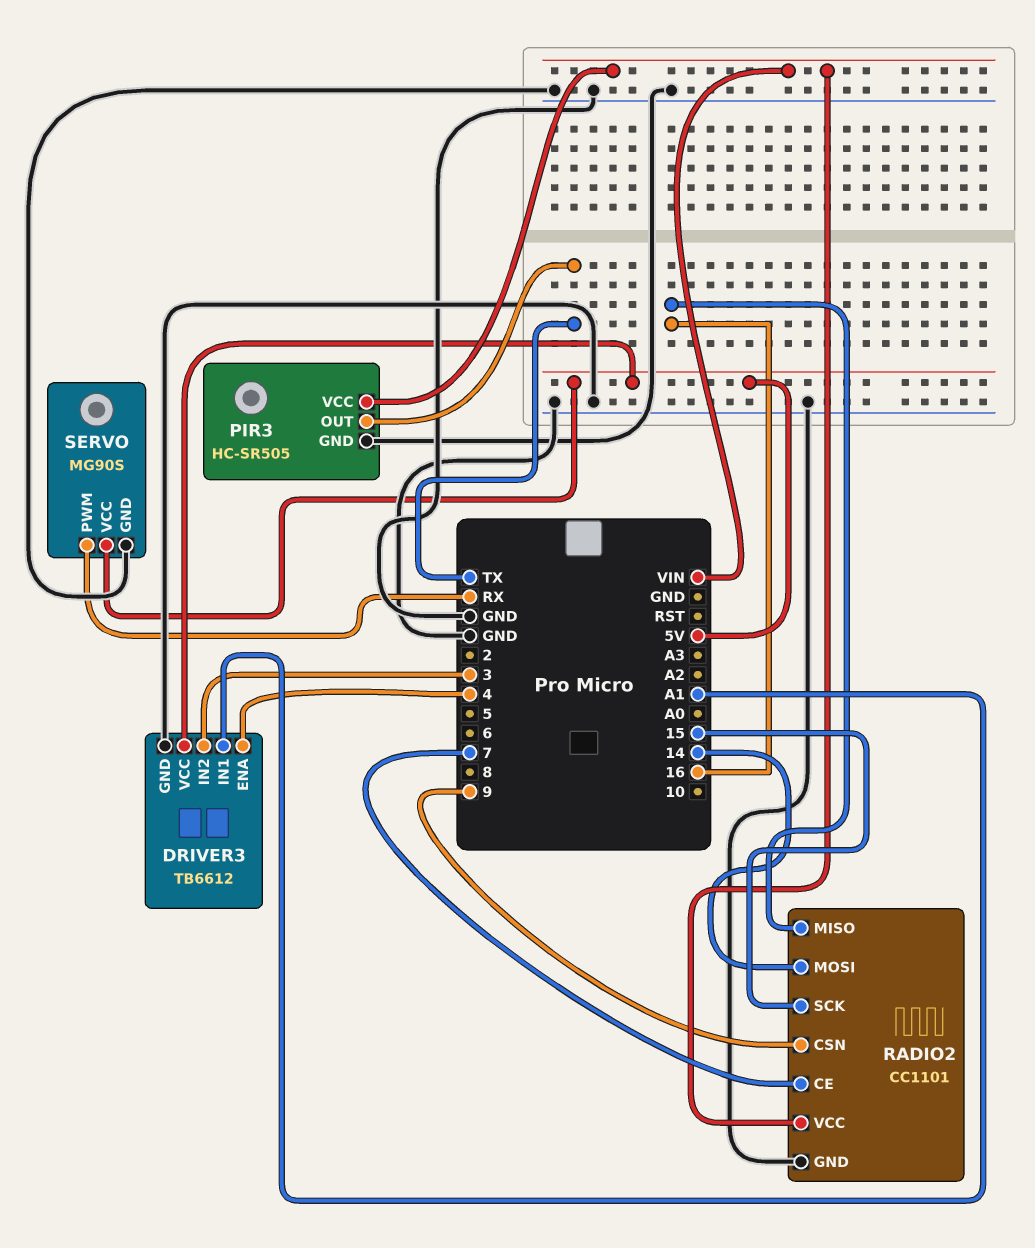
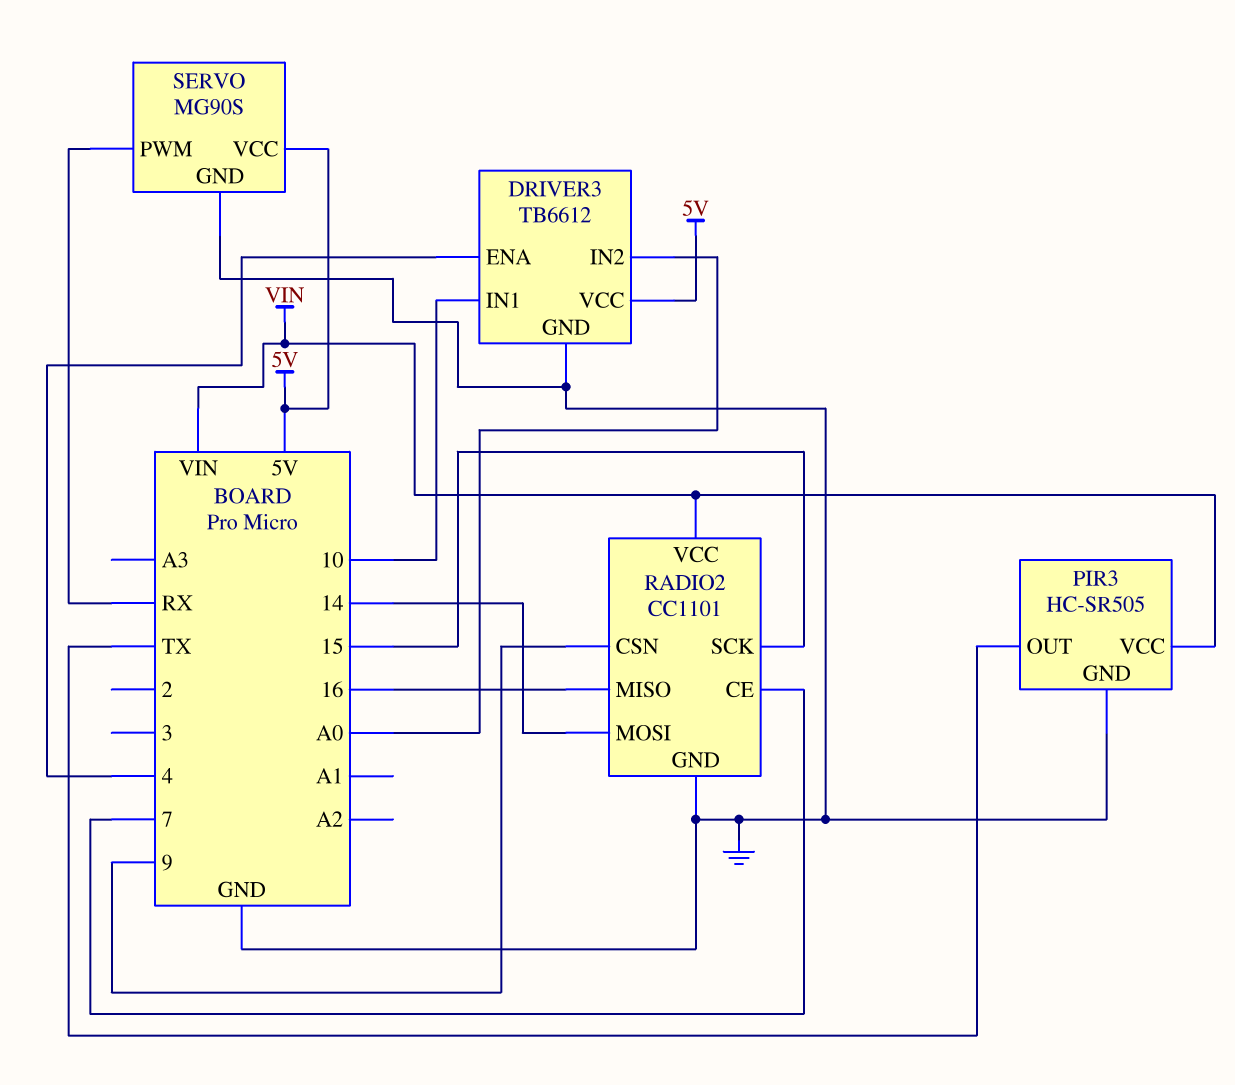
DRIVER3 pin IN1: A1 -> 10
DRIVER3 pin IN2: 3 -> A0

